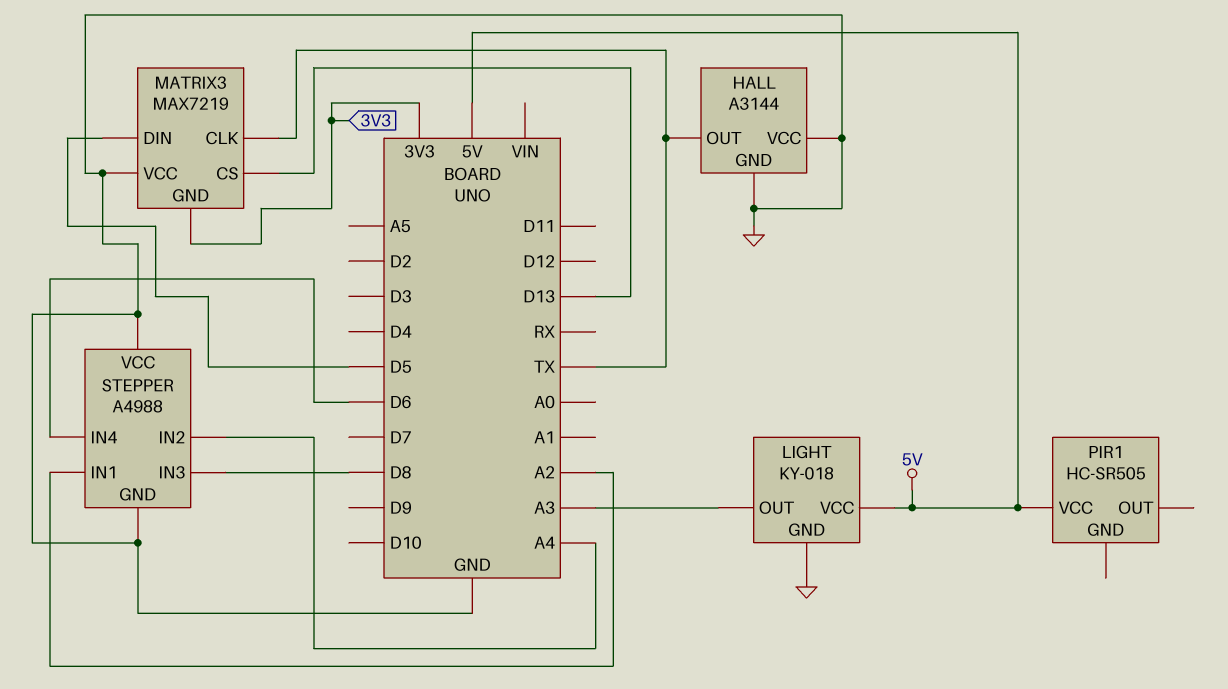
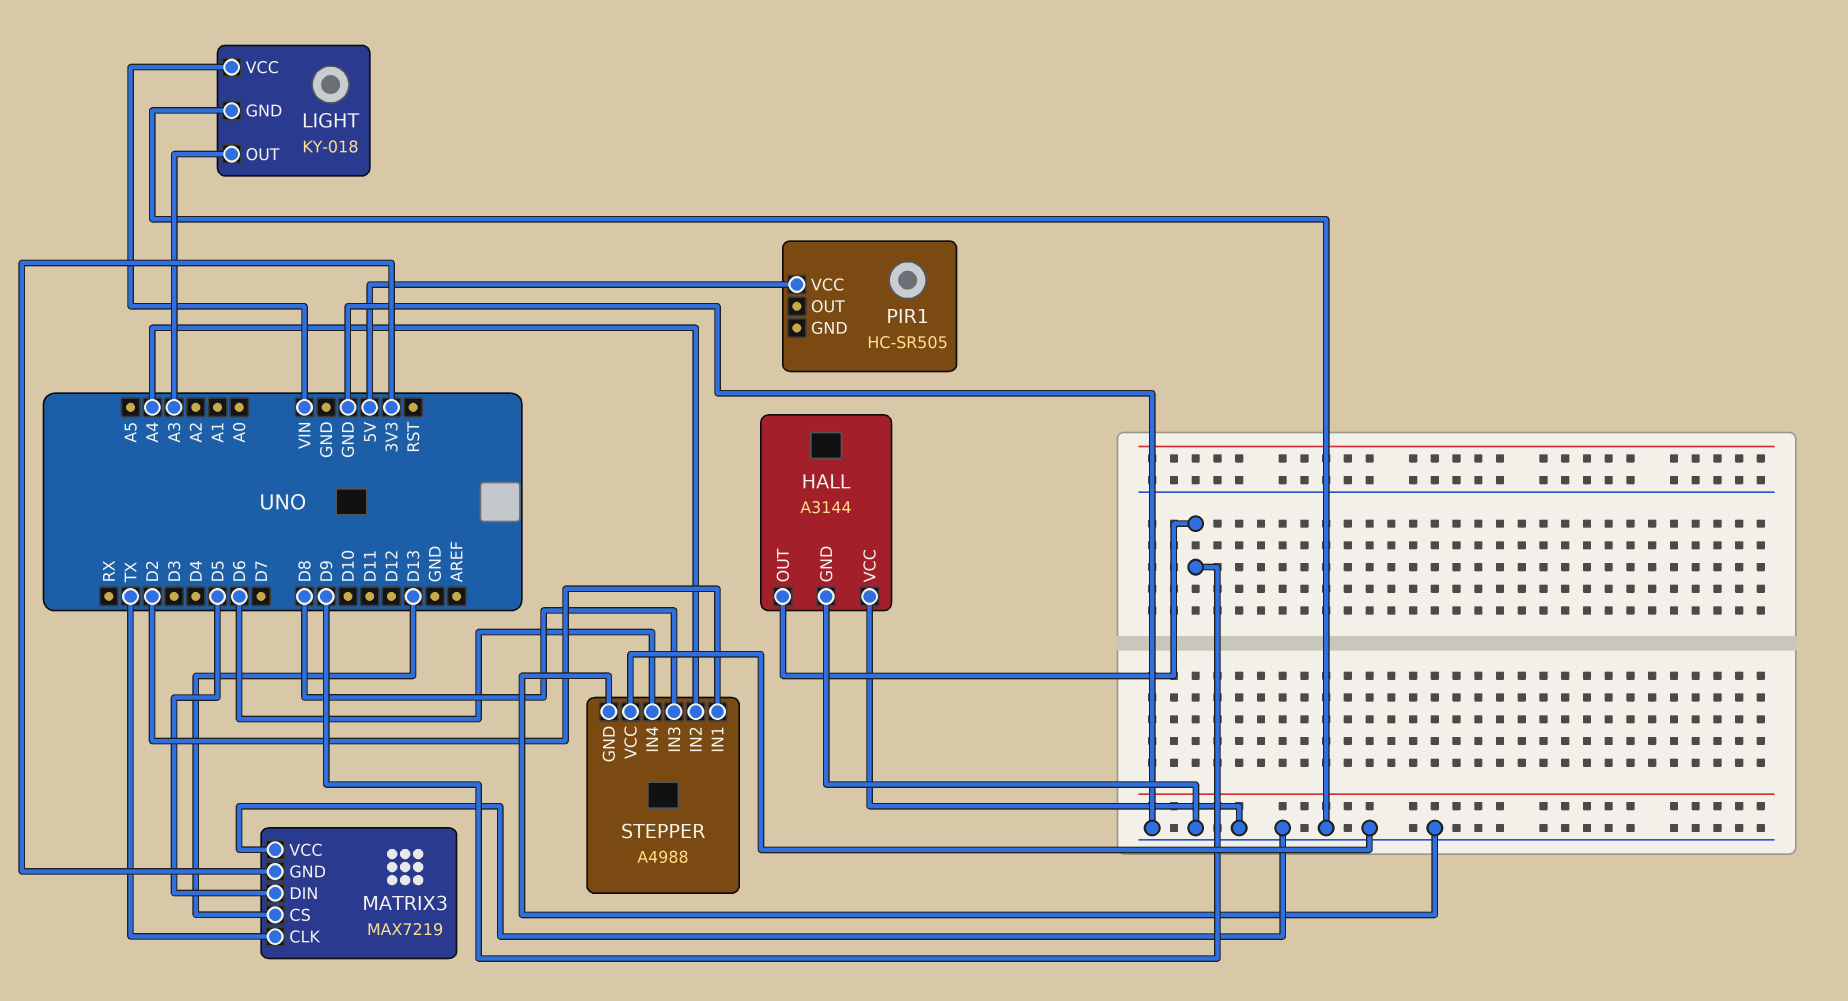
HALL pin OUT: TX -> D9
LIGHT pin VCC: 5V -> VIN
STEPPER pin IN1: A2 -> D2

